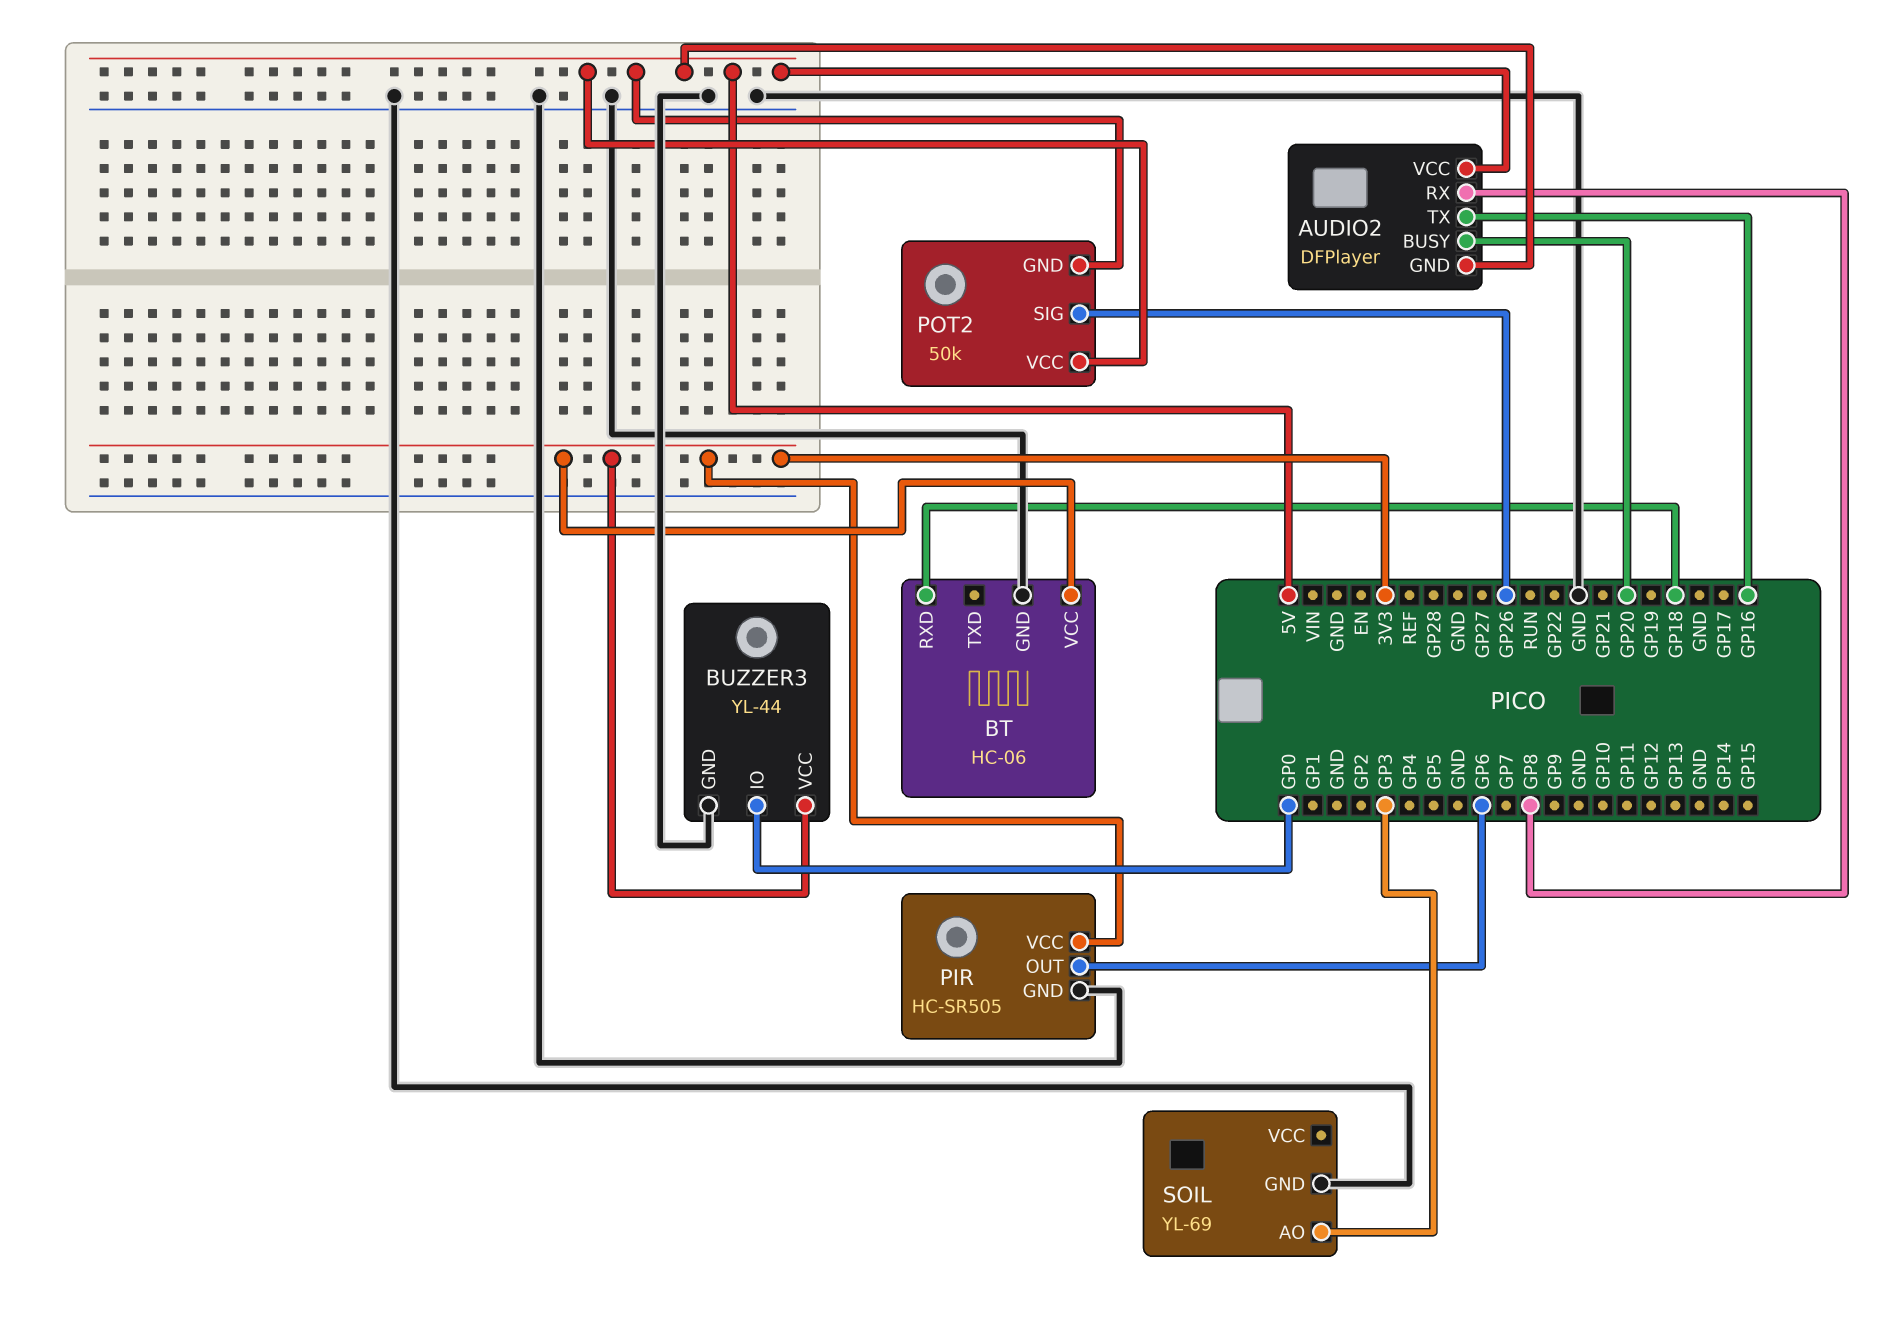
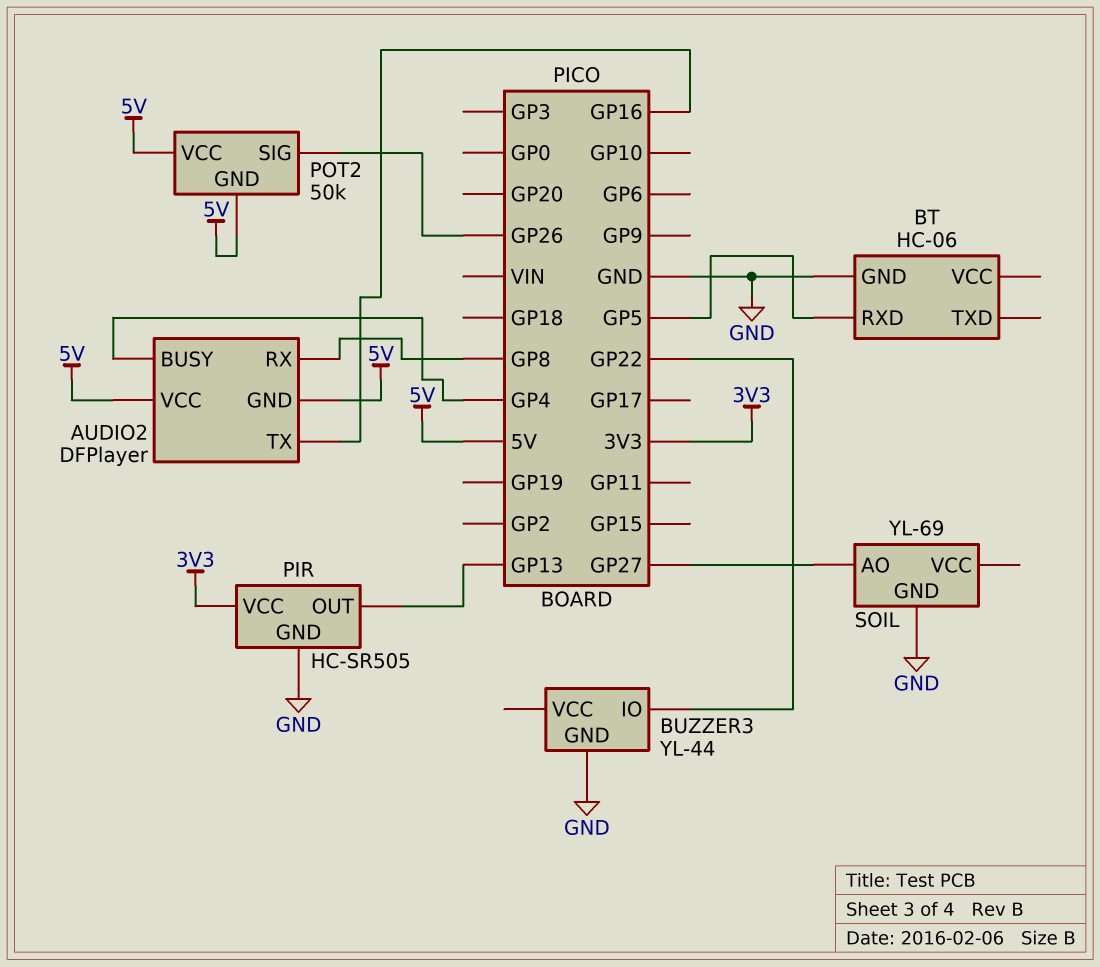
AUDIO2 pin BUSY: GP20 -> GP4
BT pin RXD: GP18 -> GP5
BT pin VCC: 3V3 -> none
BUZZER3 pin IO: GP0 -> GP22
BUZZER3 pin VCC: 3V3 -> none
PIR pin OUT: GP6 -> GP13
SOIL pin AO: GP3 -> GP27

